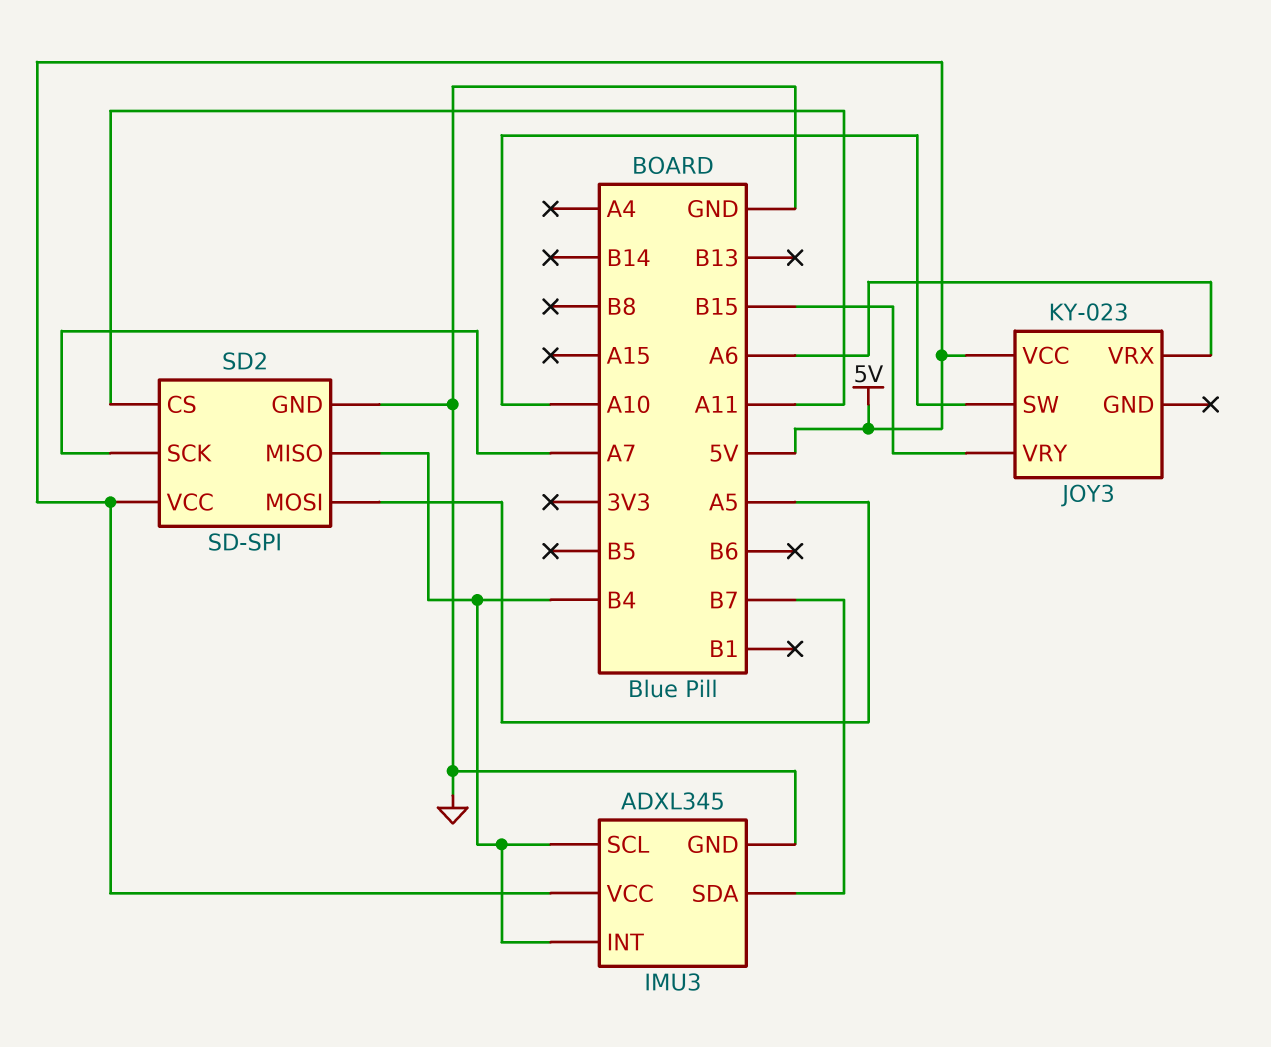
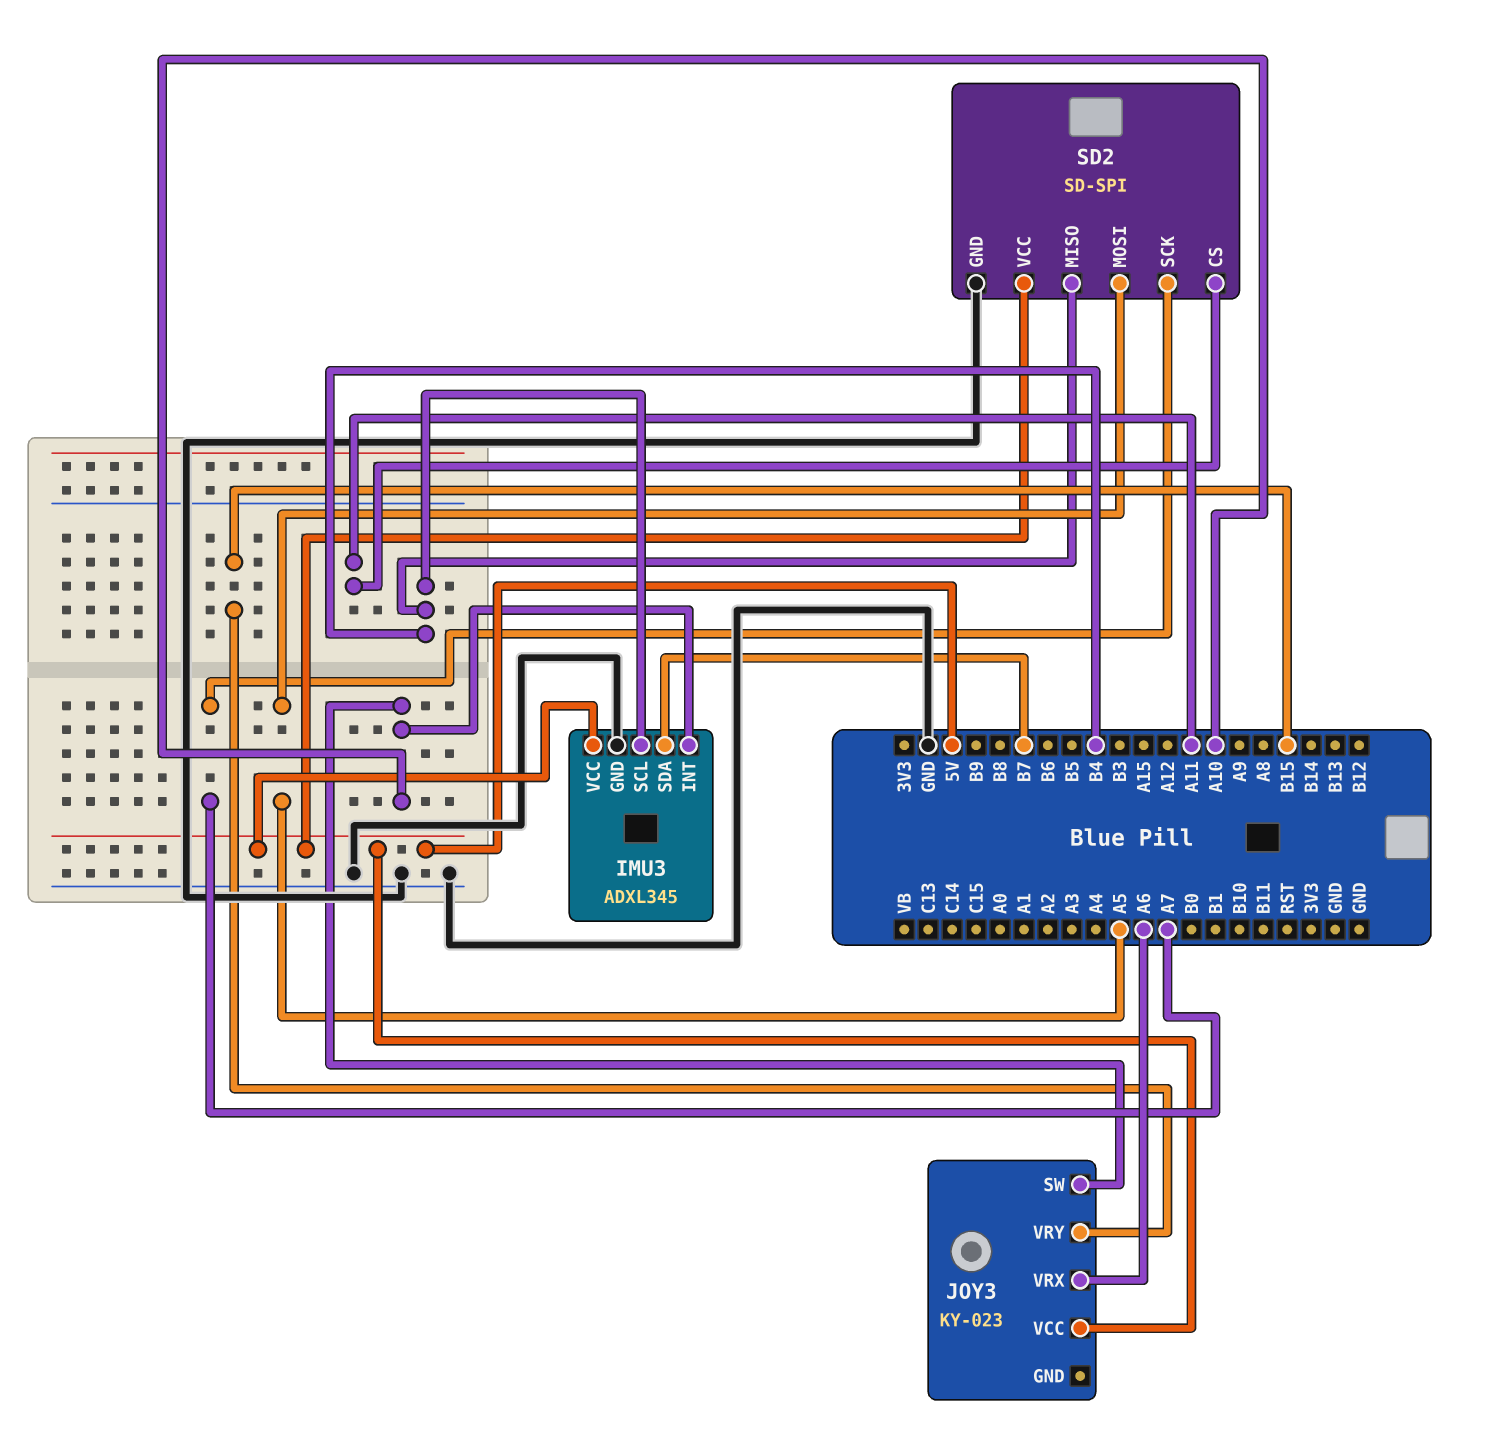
IMU3 pin INT: B4 -> A10

